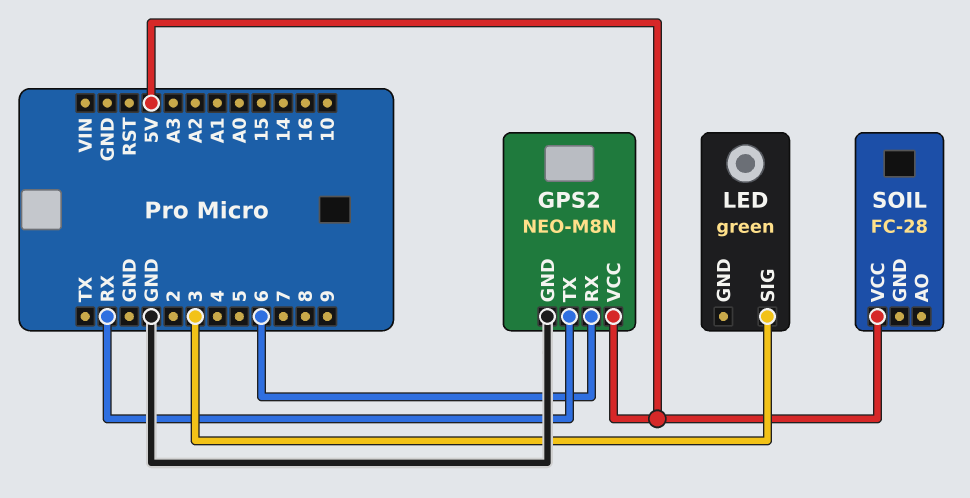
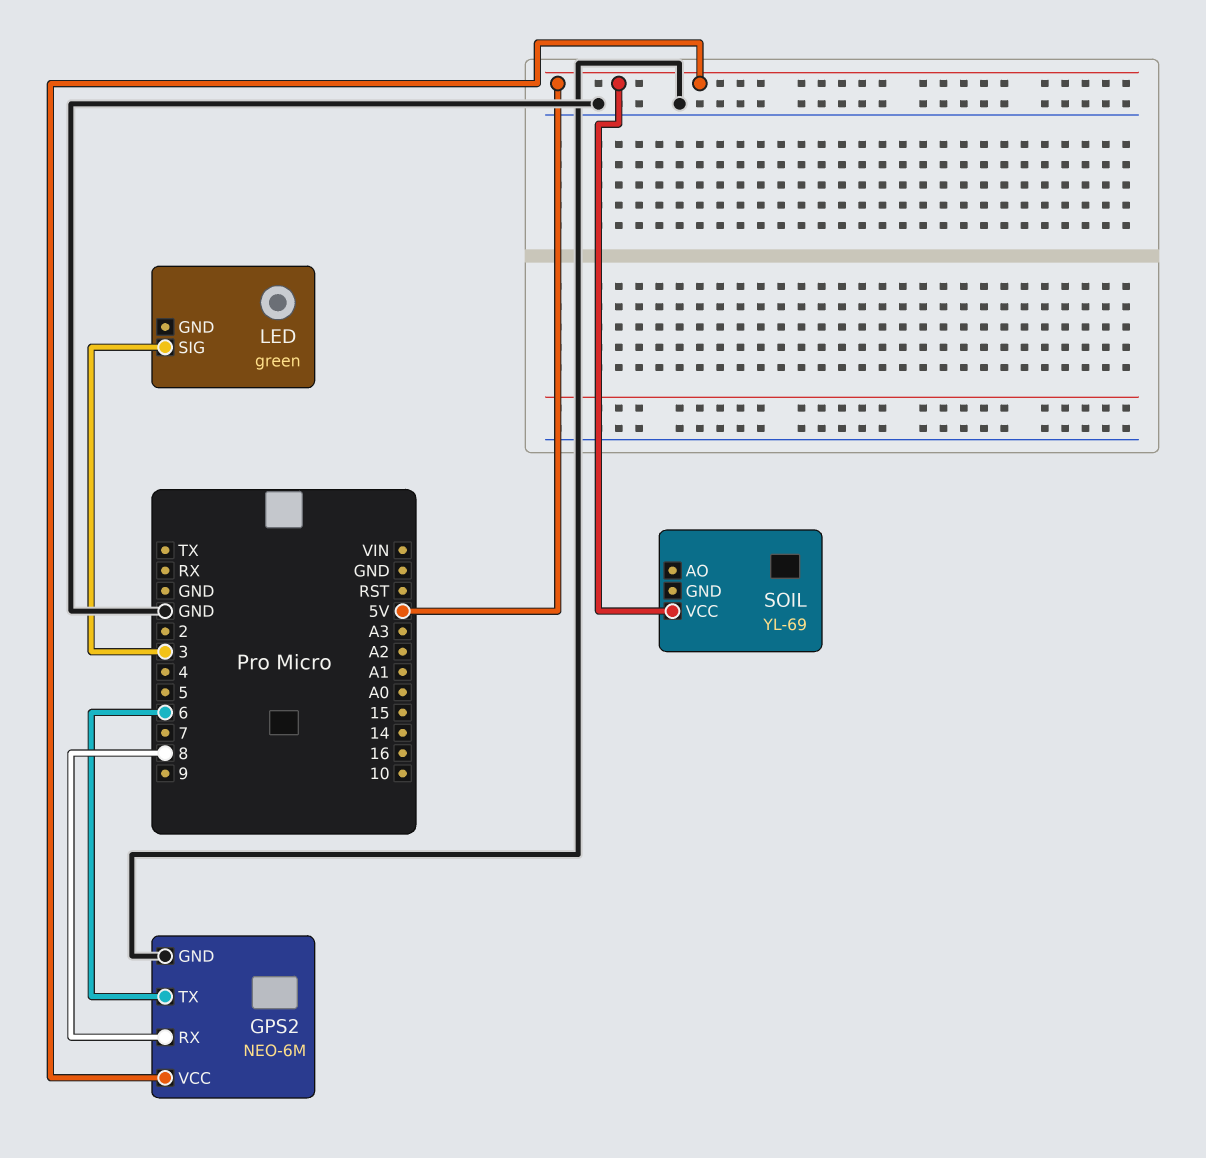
GPS2: NEO-M8N -> NEO-6M
GPS2 pin RX: 6 -> 8
GPS2 pin TX: RX -> 6
SOIL: FC-28 -> YL-69

